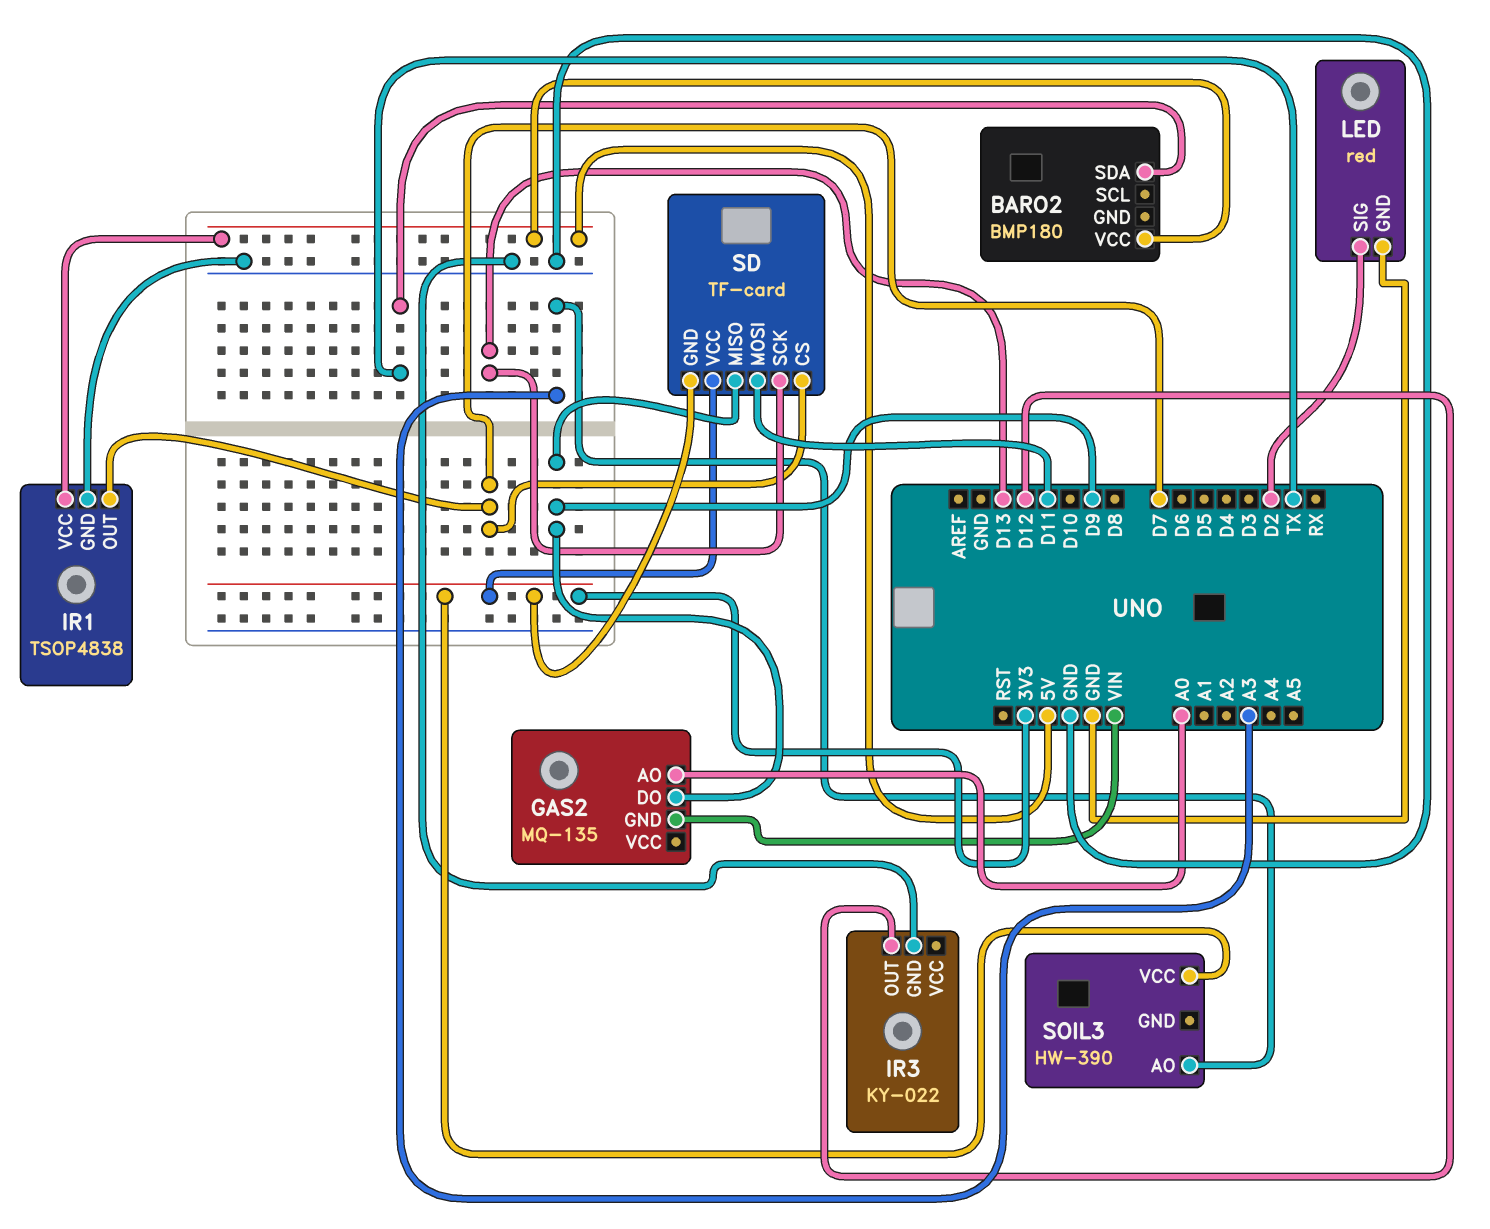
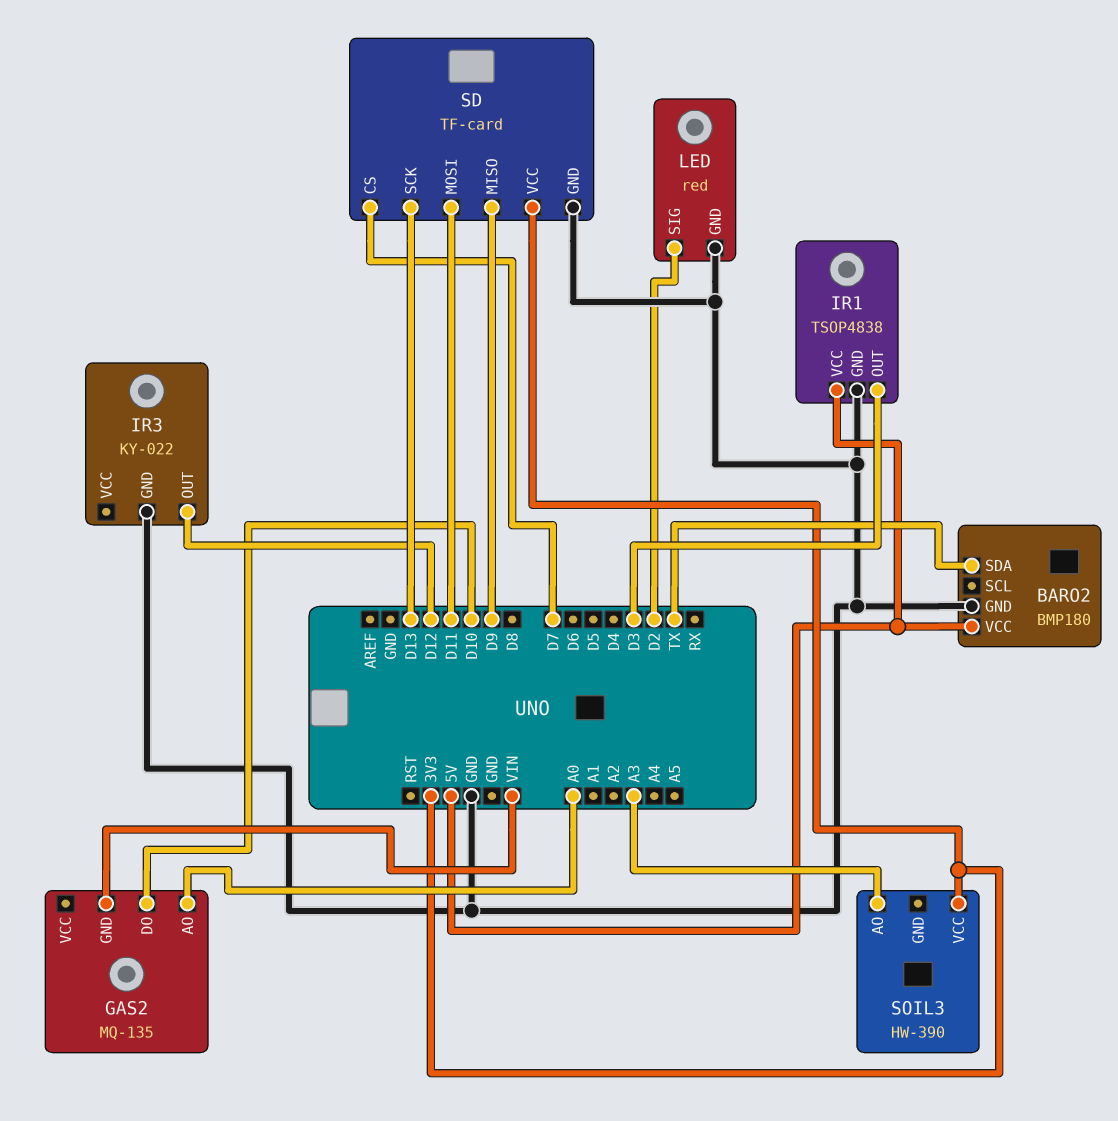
BARO2 pin GND: none -> GND
GAS2 pin DO: D9 -> D10
IR1 pin OUT: D7 -> D3
SD pin GND: 3V3 -> GND

